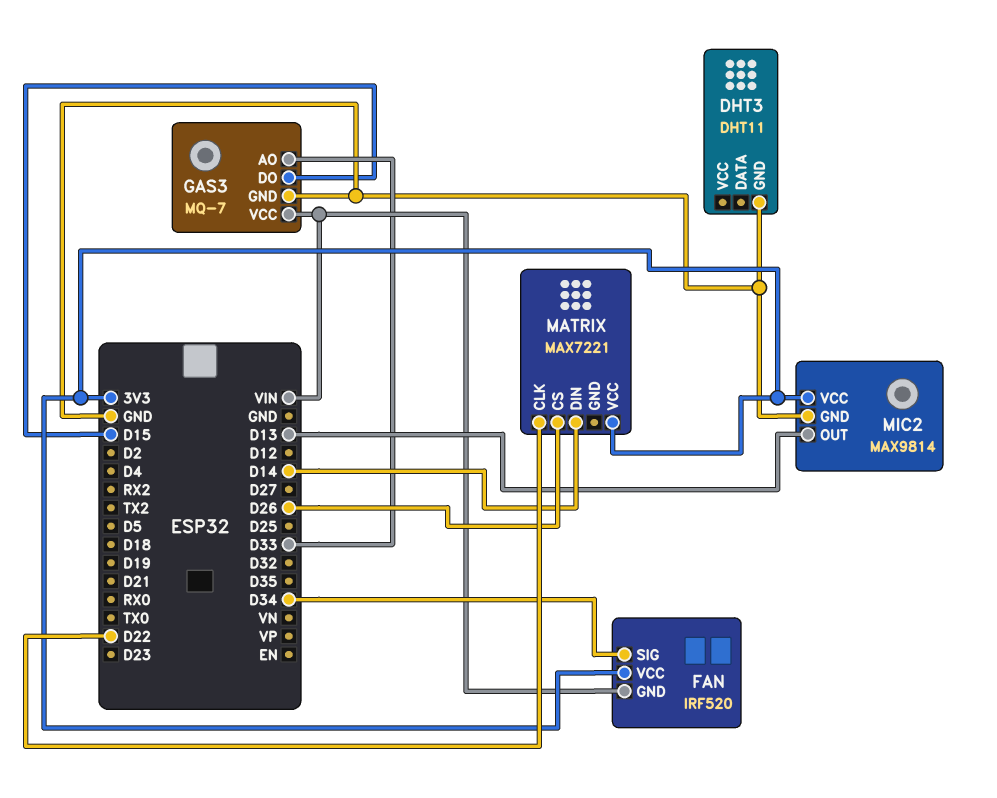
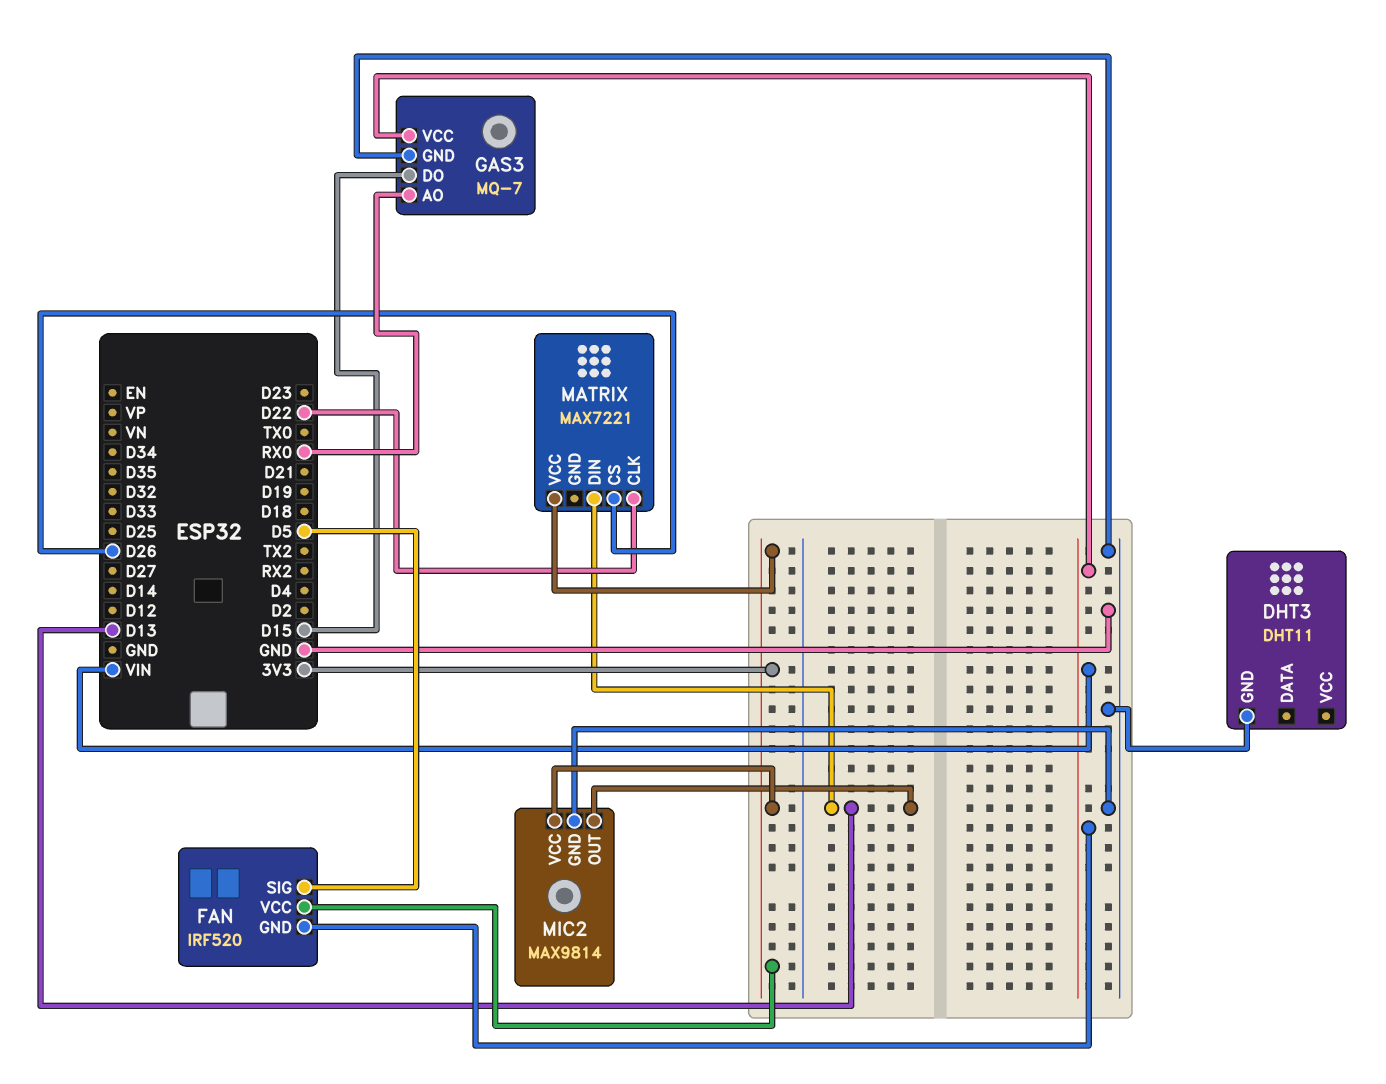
FAN pin SIG: D34 -> D5
GAS3 pin AO: D33 -> RX0
MATRIX pin DIN: D14 -> D13

